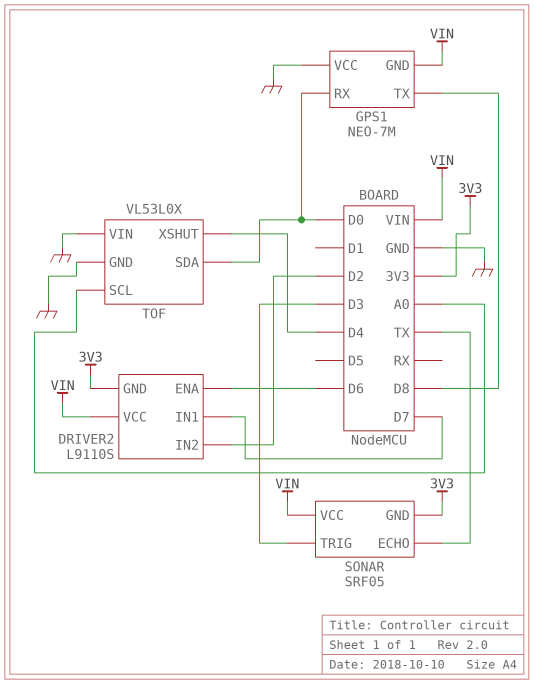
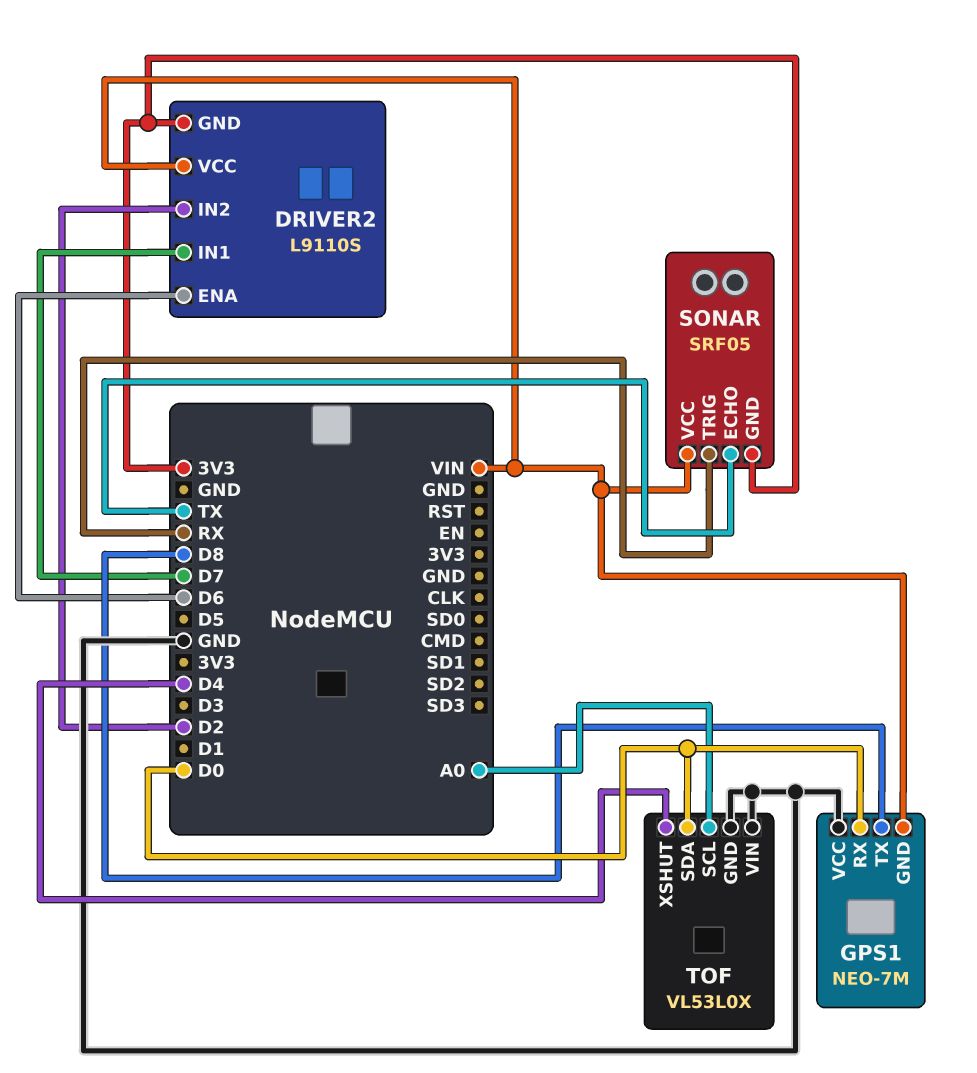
SONAR pin TRIG: D3 -> RX

